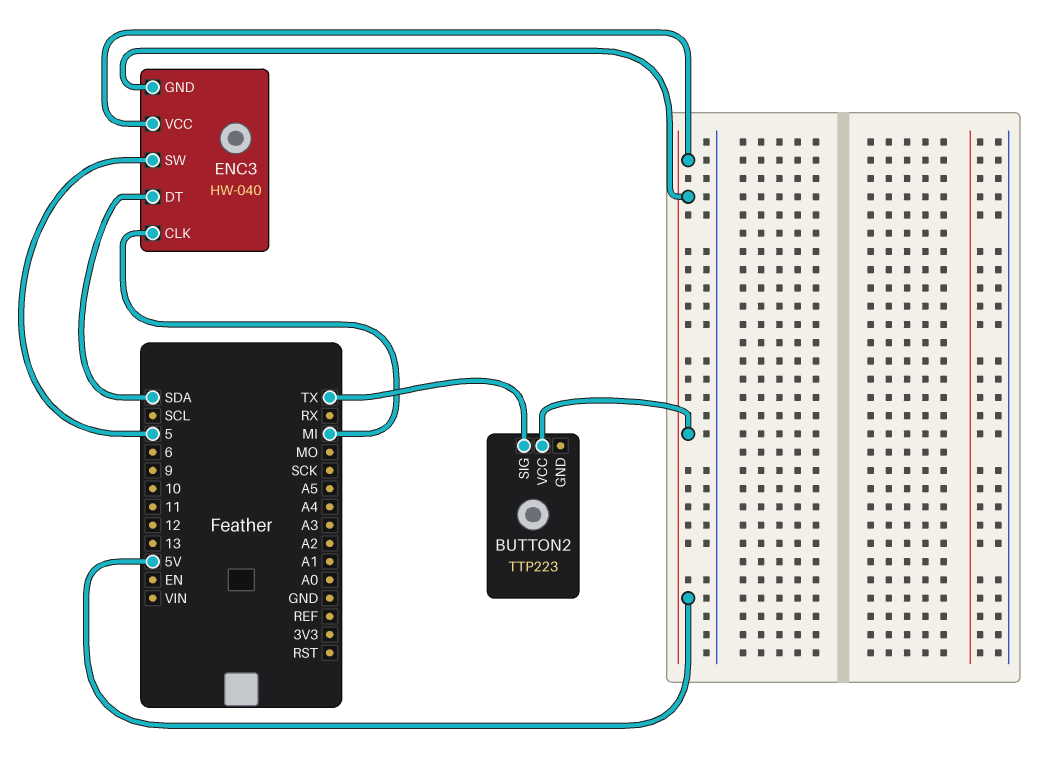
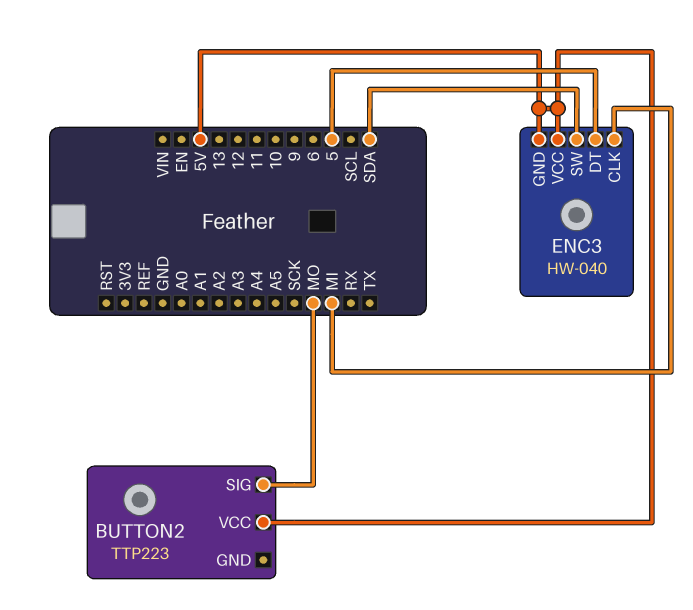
BUTTON2 pin SIG: TX -> MO
ENC3 pin DT: SDA -> 5
ENC3 pin SW: 5 -> SDA

